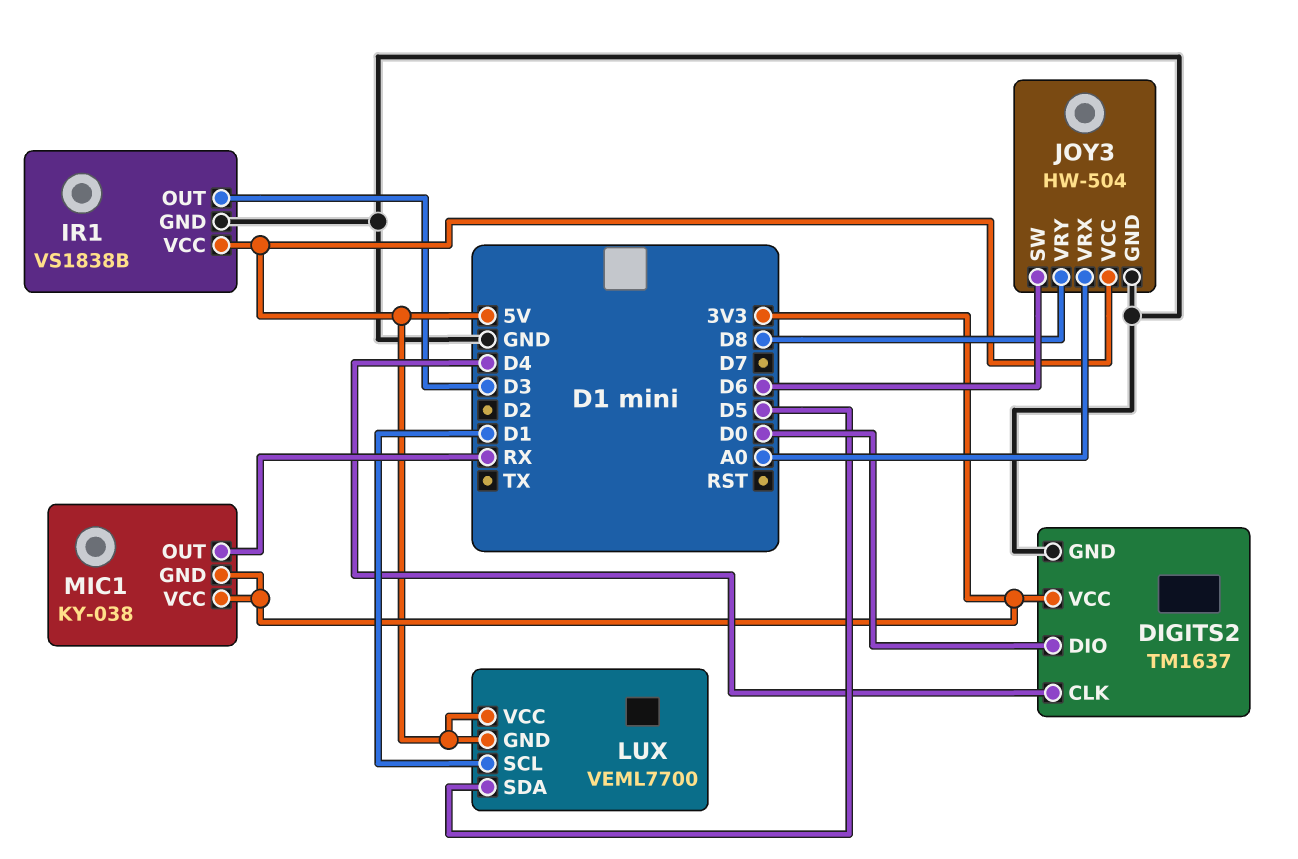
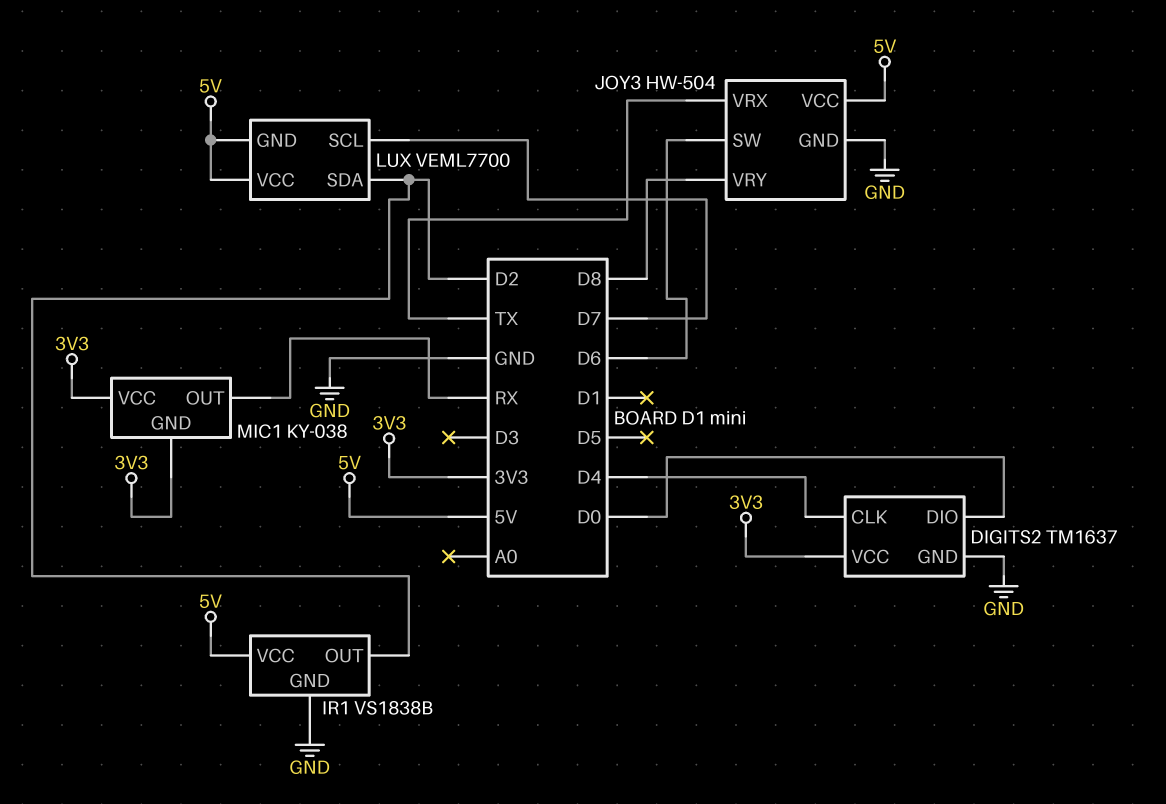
IR1 pin OUT: D3 -> D2
JOY3 pin VRX: A0 -> TX
LUX pin SCL: D1 -> D7
LUX pin SDA: D5 -> D2

